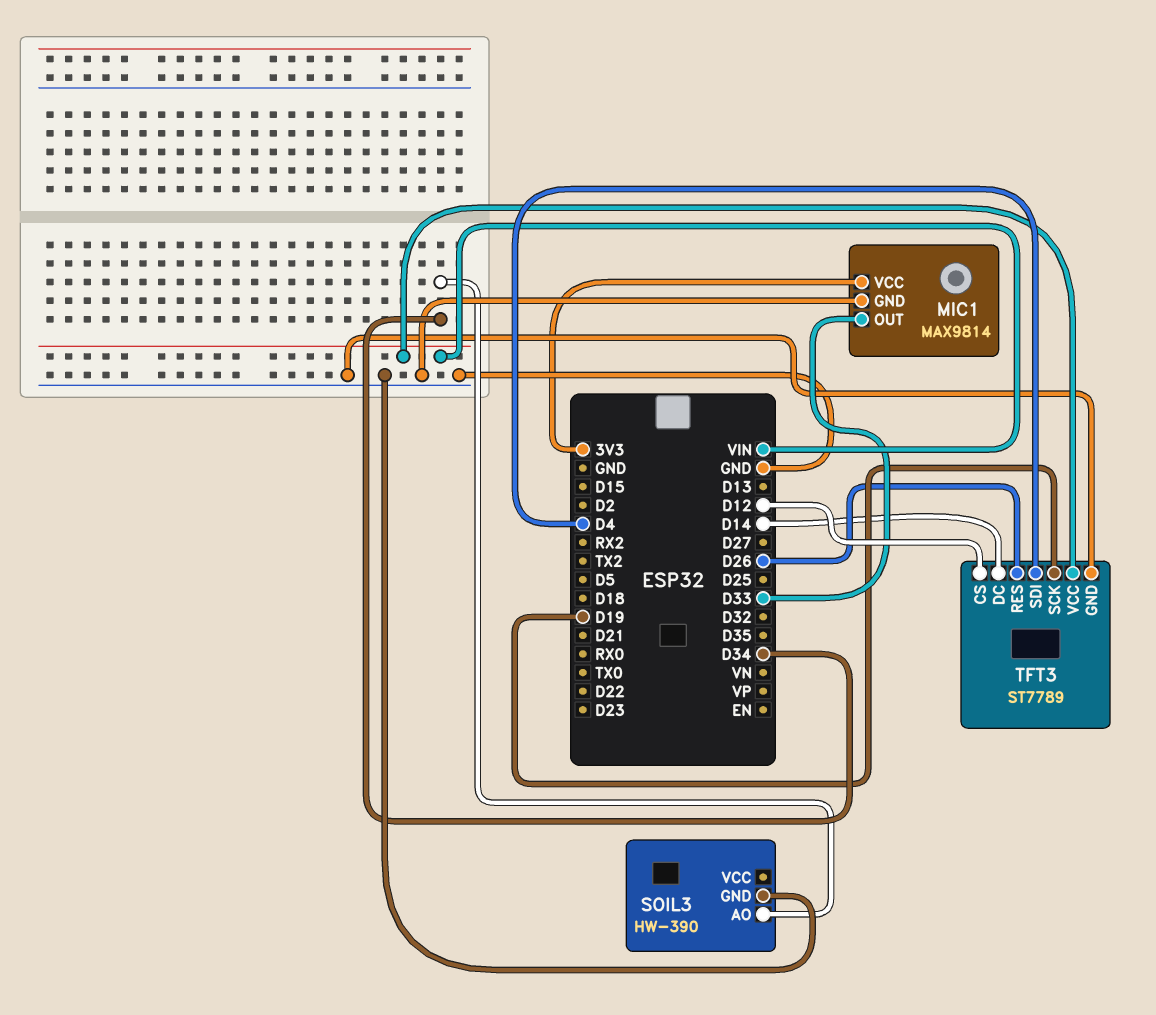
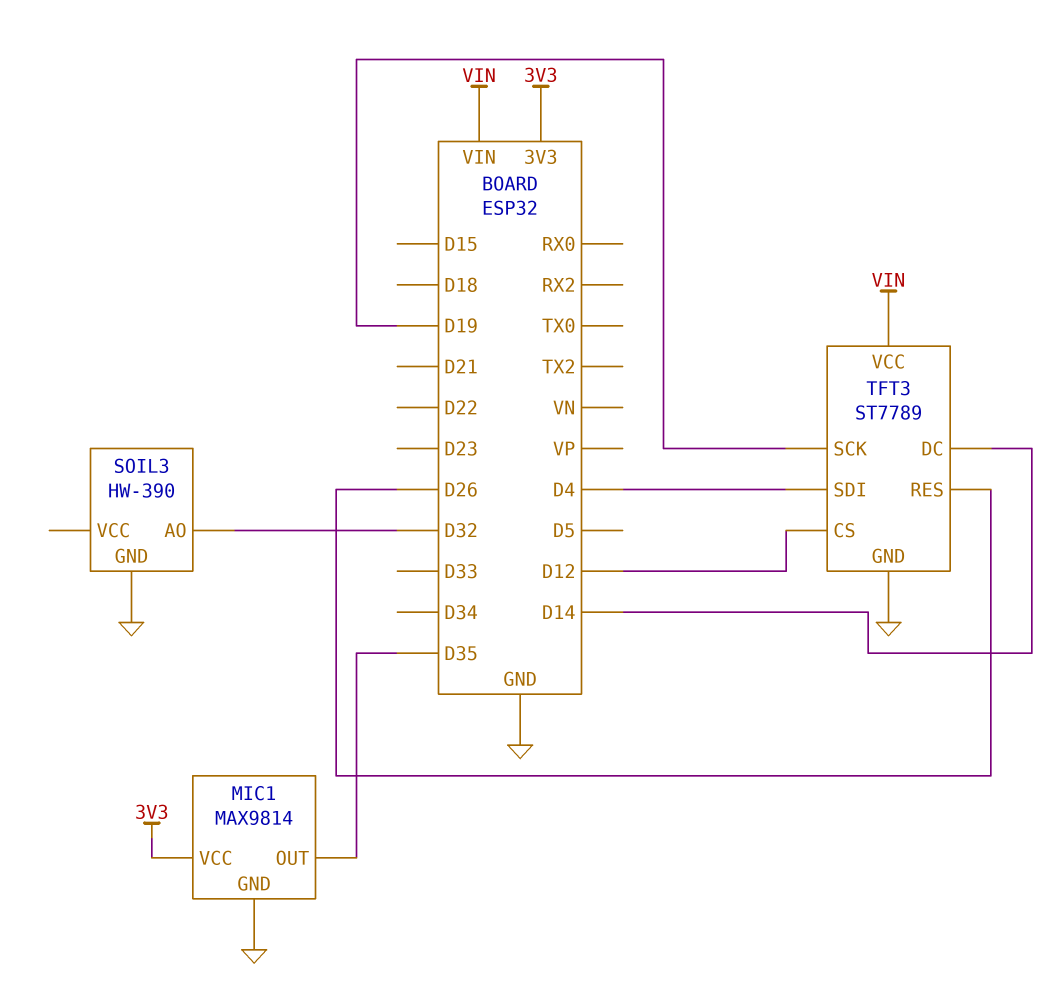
MIC1 pin OUT: D33 -> D35
SOIL3 pin AO: D34 -> D32

